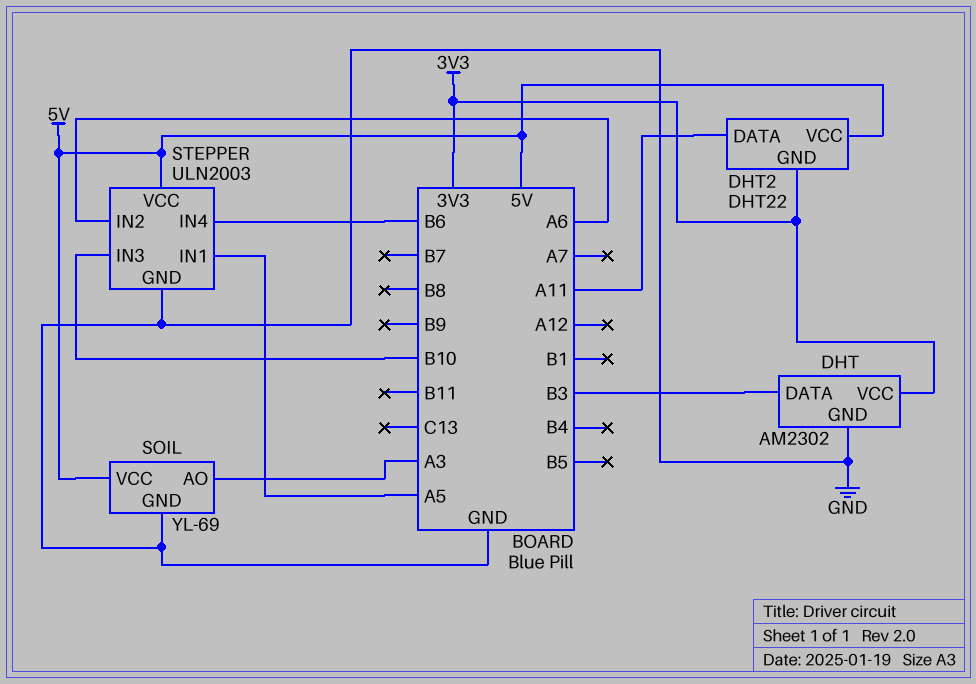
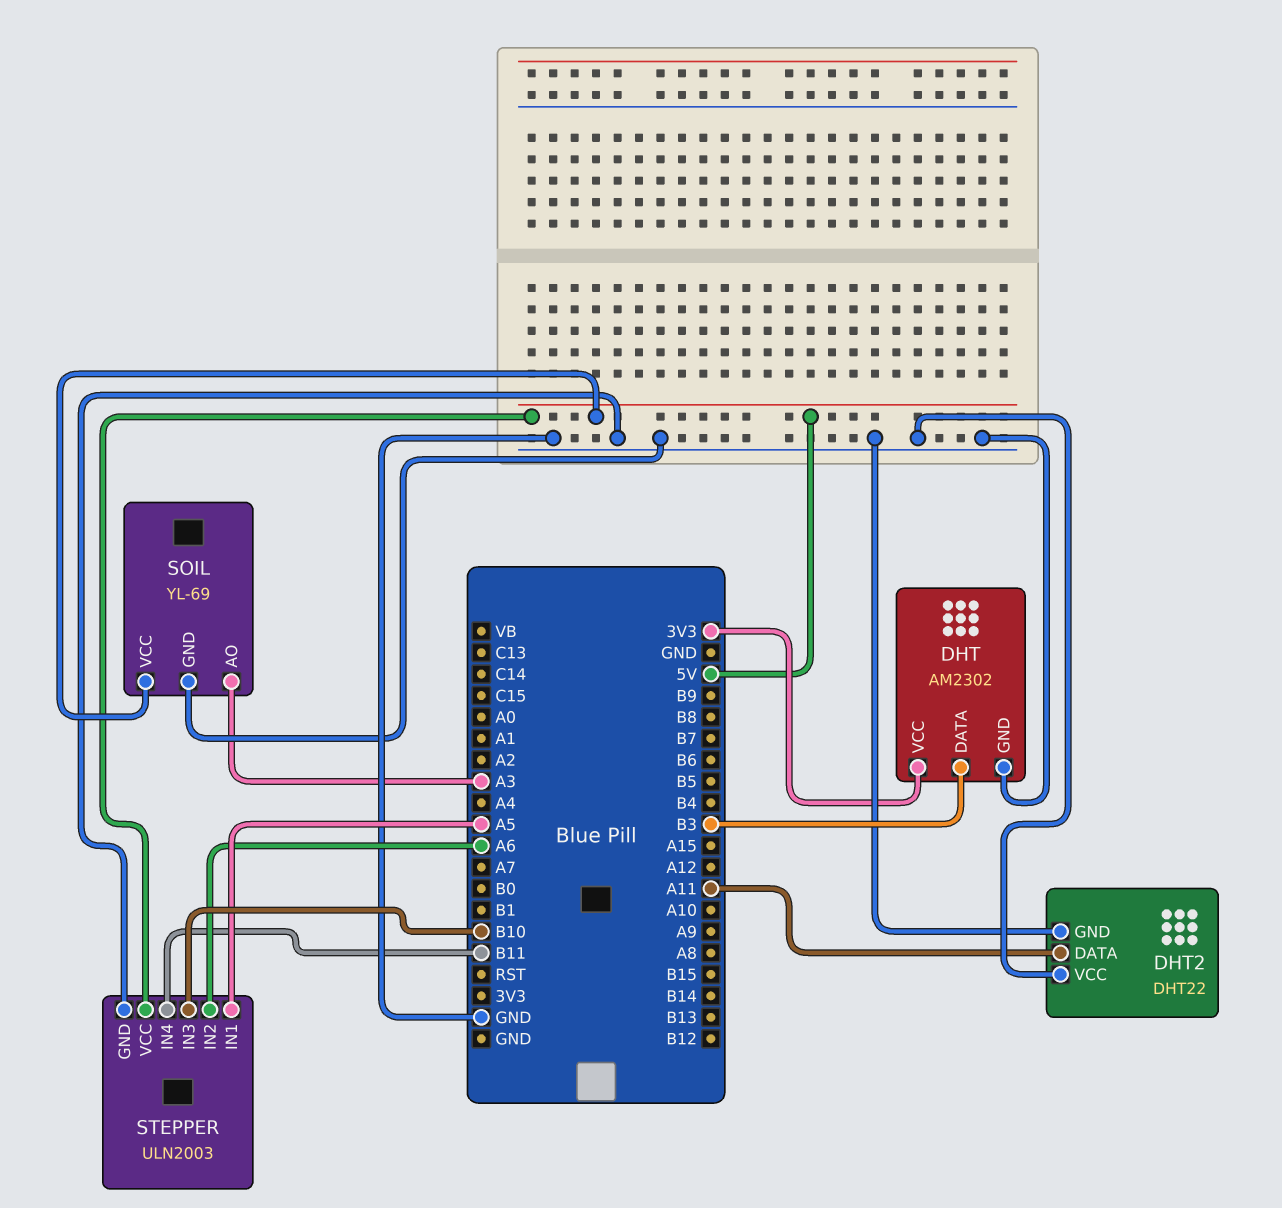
DHT2 pin GND: 3V3 -> GND
DHT2 pin VCC: 5V -> GND
STEPPER pin IN4: B6 -> B11

